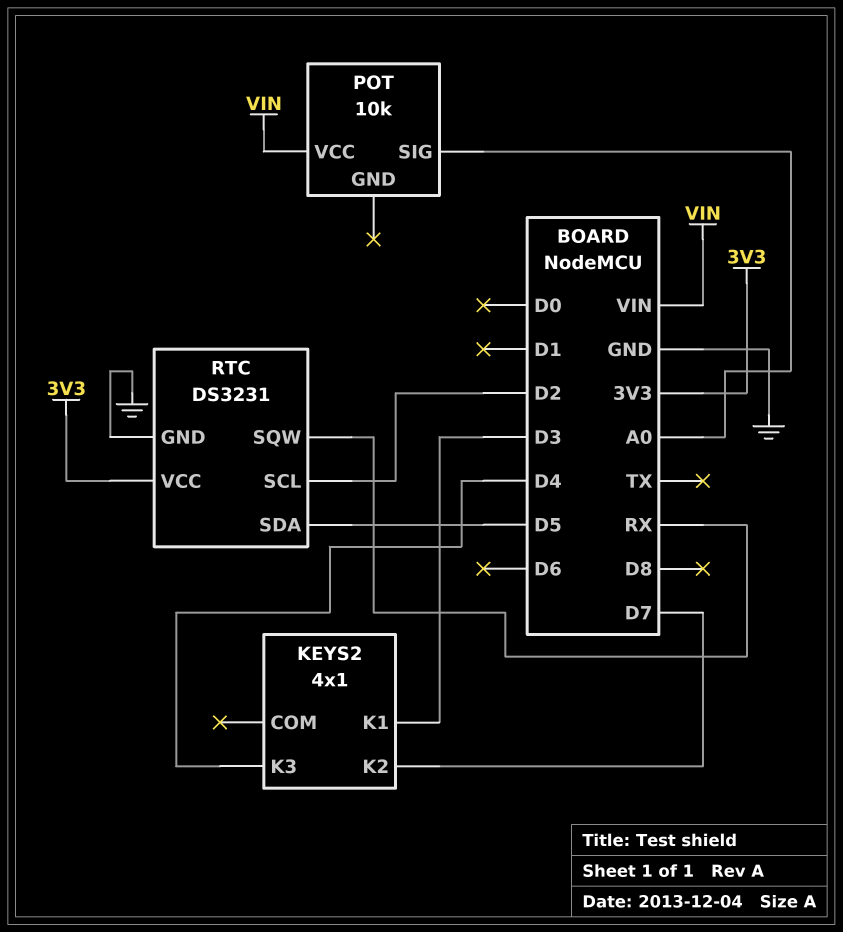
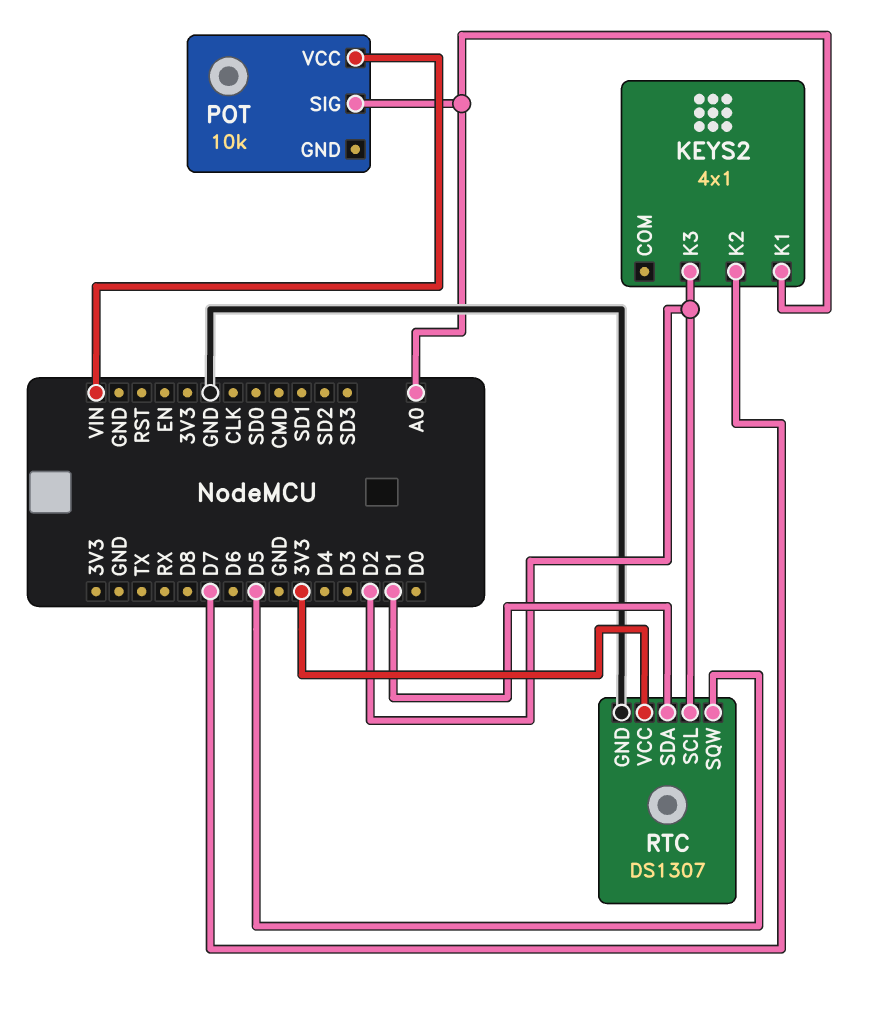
KEYS2 pin K1: D3 -> A0
KEYS2 pin K3: D4 -> D2
RTC: DS3231 -> DS1307
RTC pin SDA: D5 -> D1
RTC pin SQW: RX -> D5

